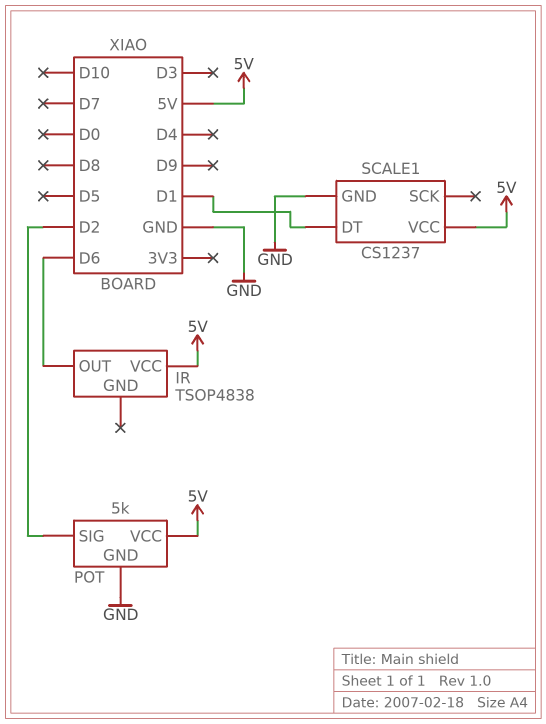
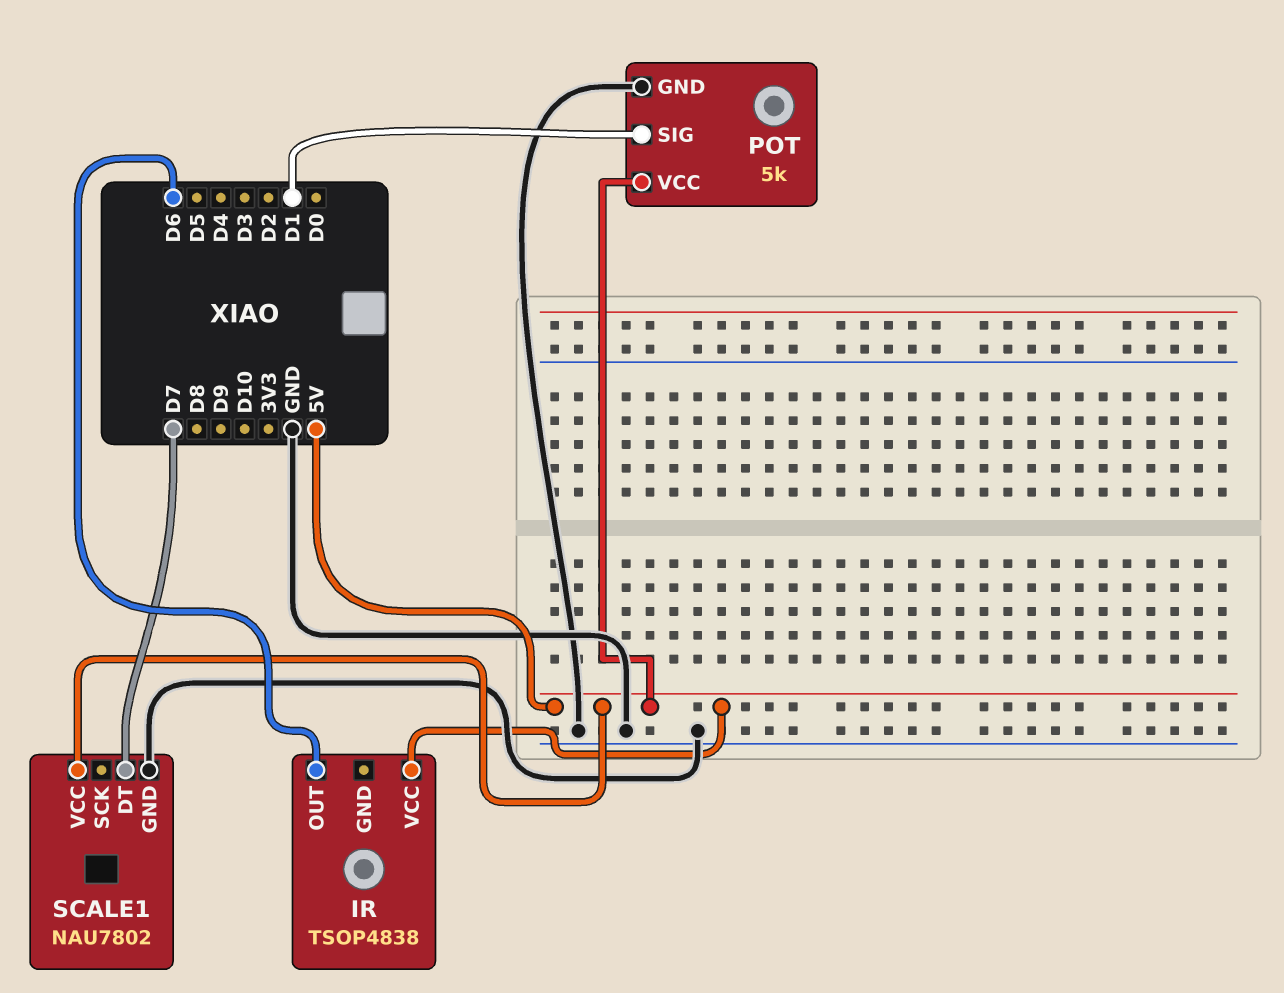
POT pin SIG: D2 -> D1
SCALE1: CS1237 -> NAU7802
SCALE1 pin DT: D1 -> D7

